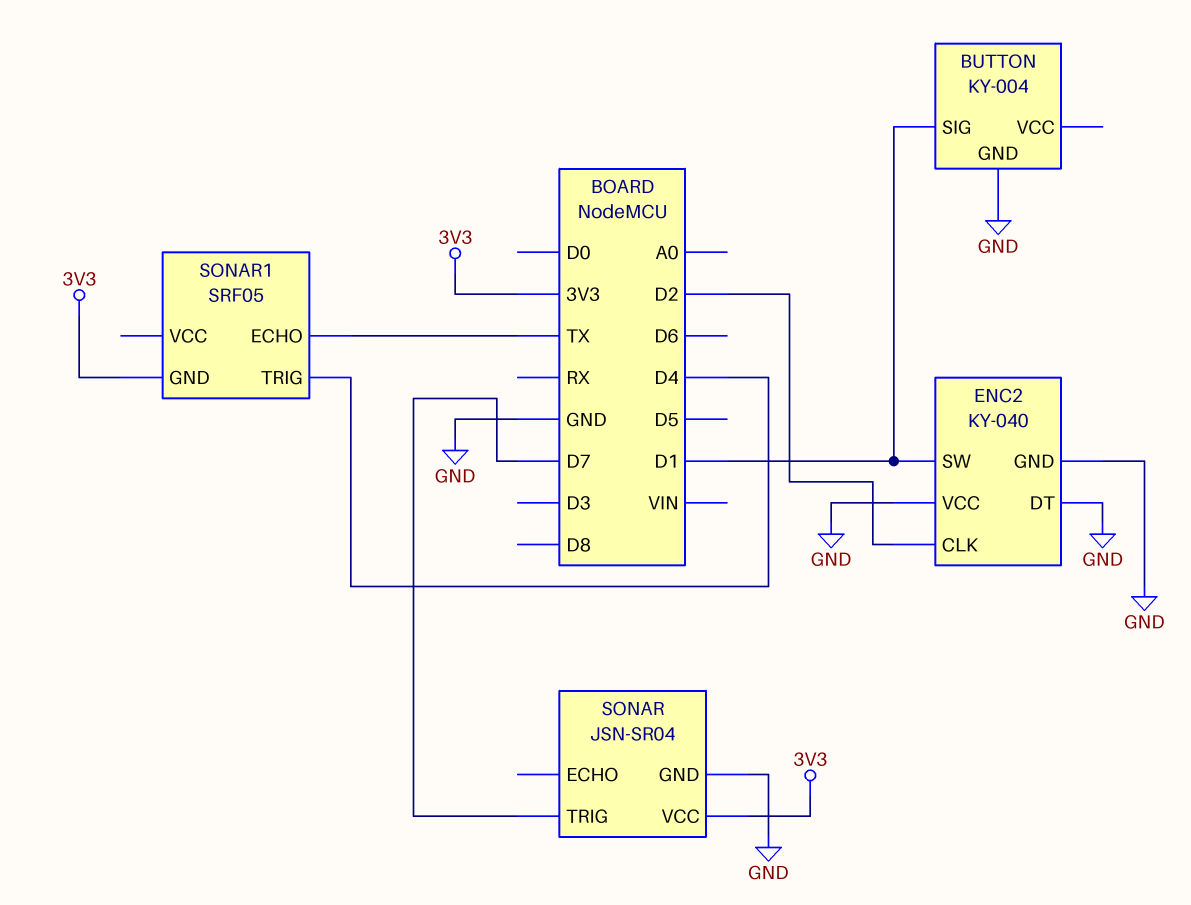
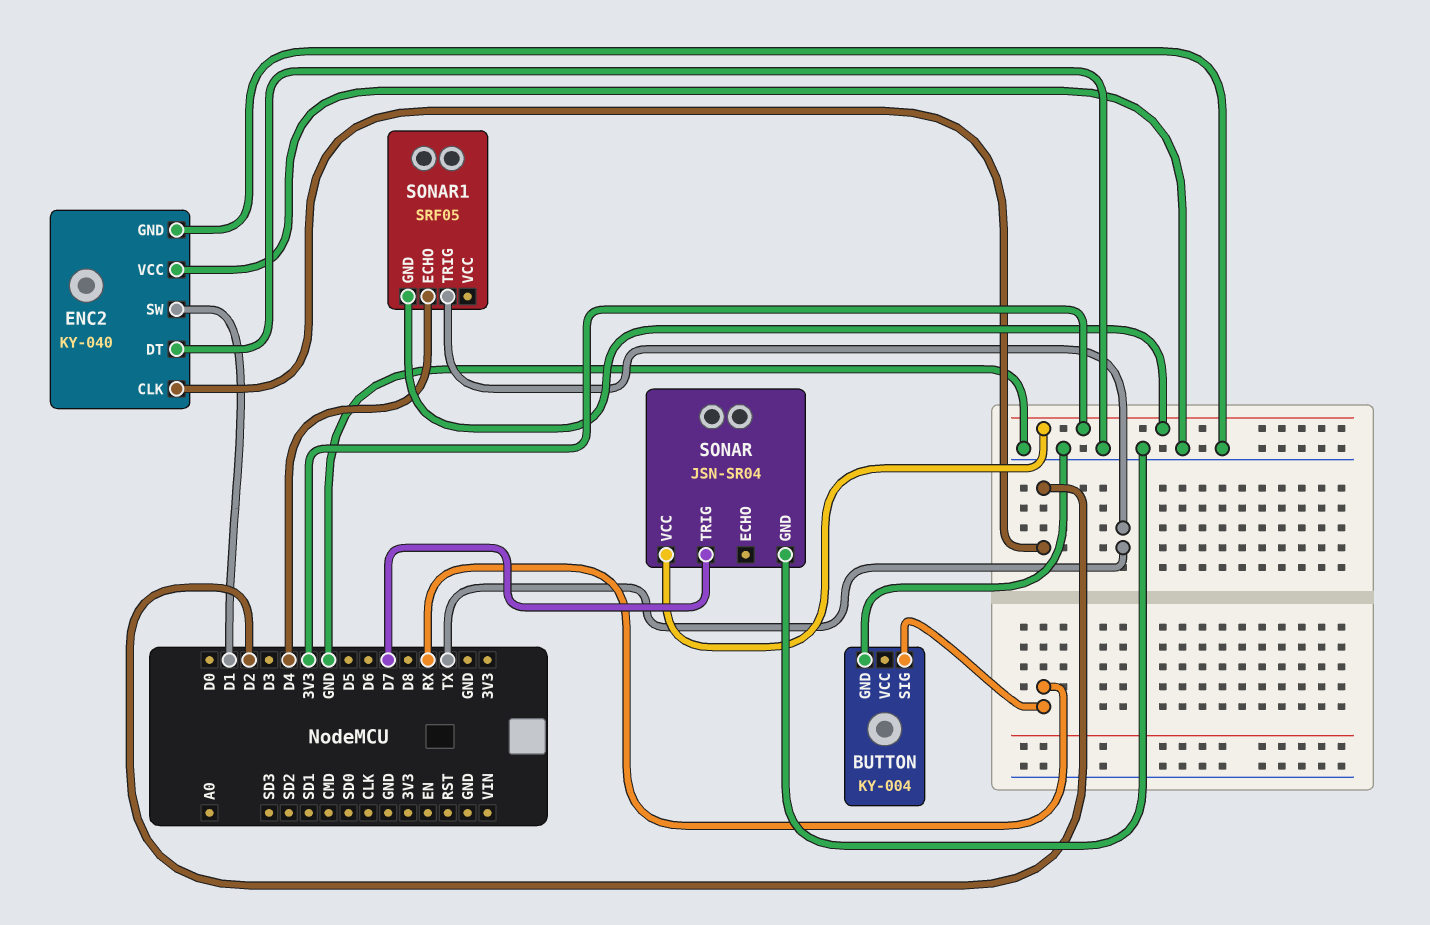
BUTTON pin SIG: D1 -> RX
SONAR1 pin ECHO: TX -> D4
SONAR1 pin TRIG: D4 -> TX

